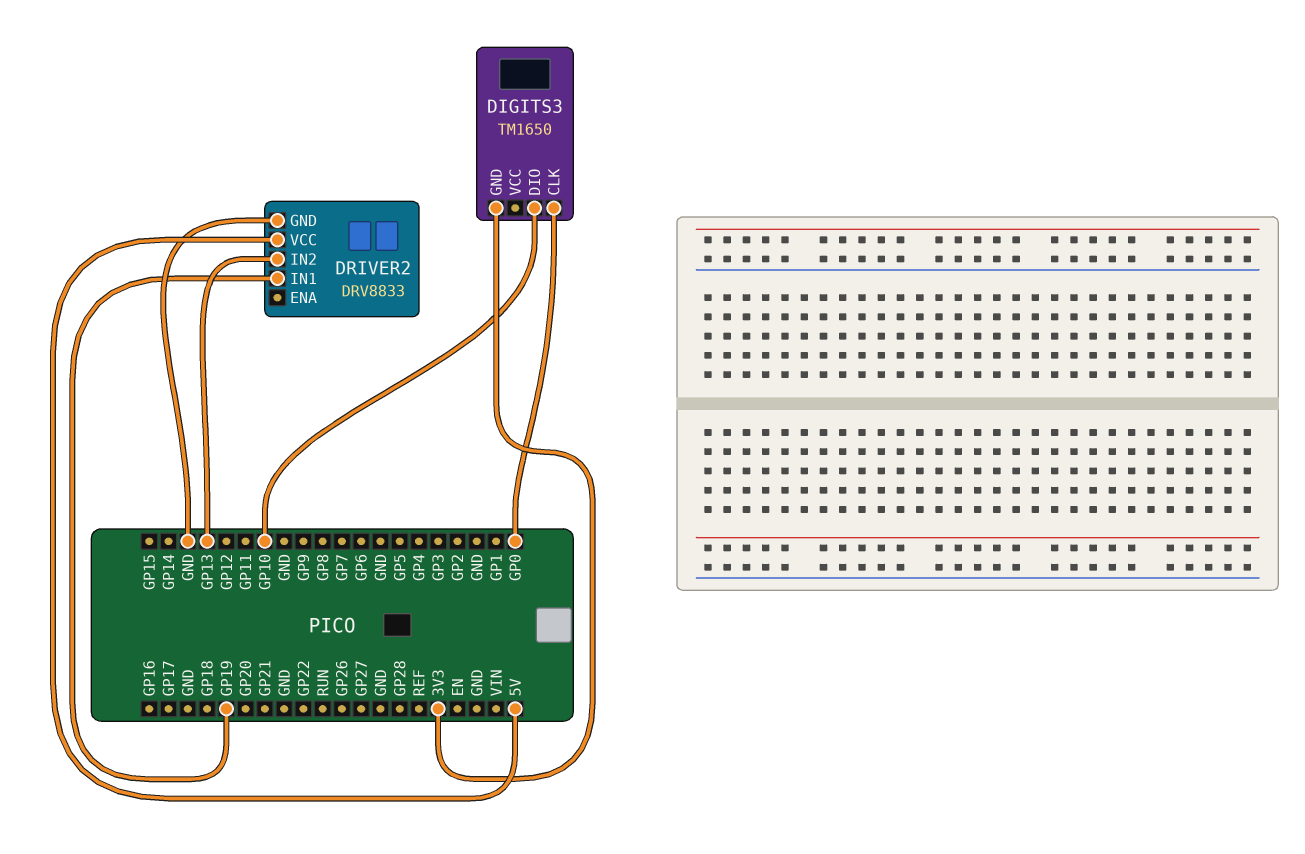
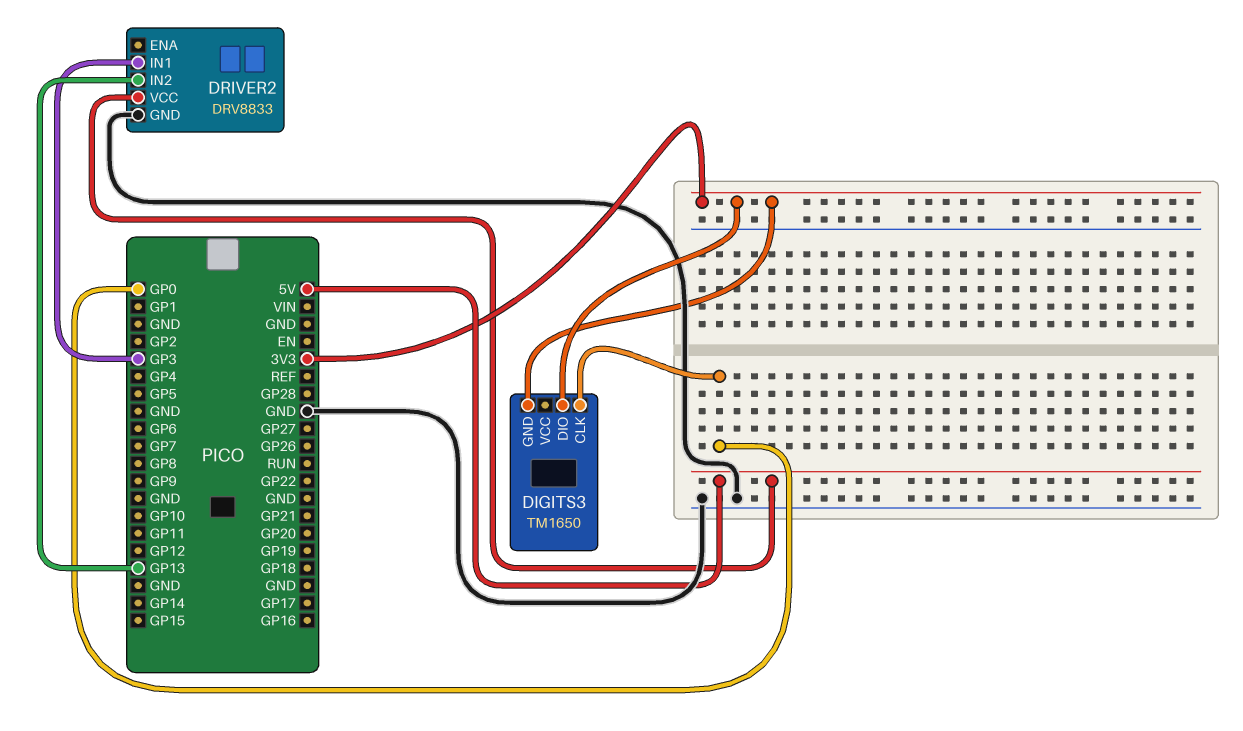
DIGITS3 pin DIO: GP10 -> 3V3
DRIVER2 pin IN1: GP19 -> GP3

